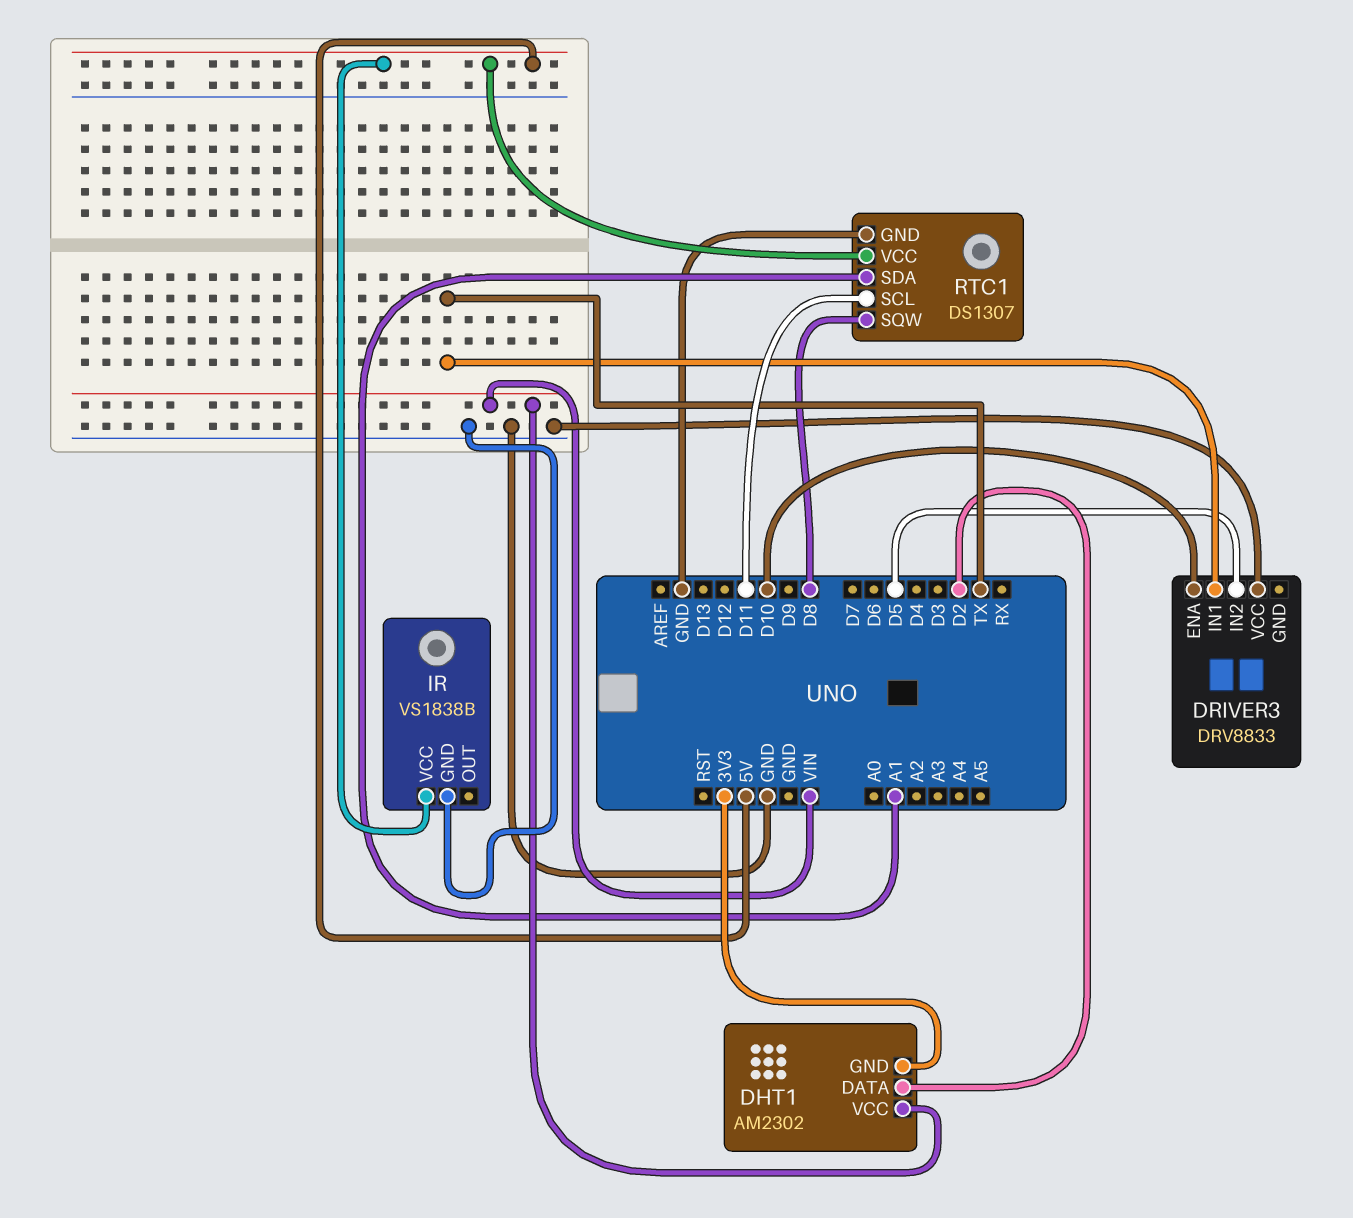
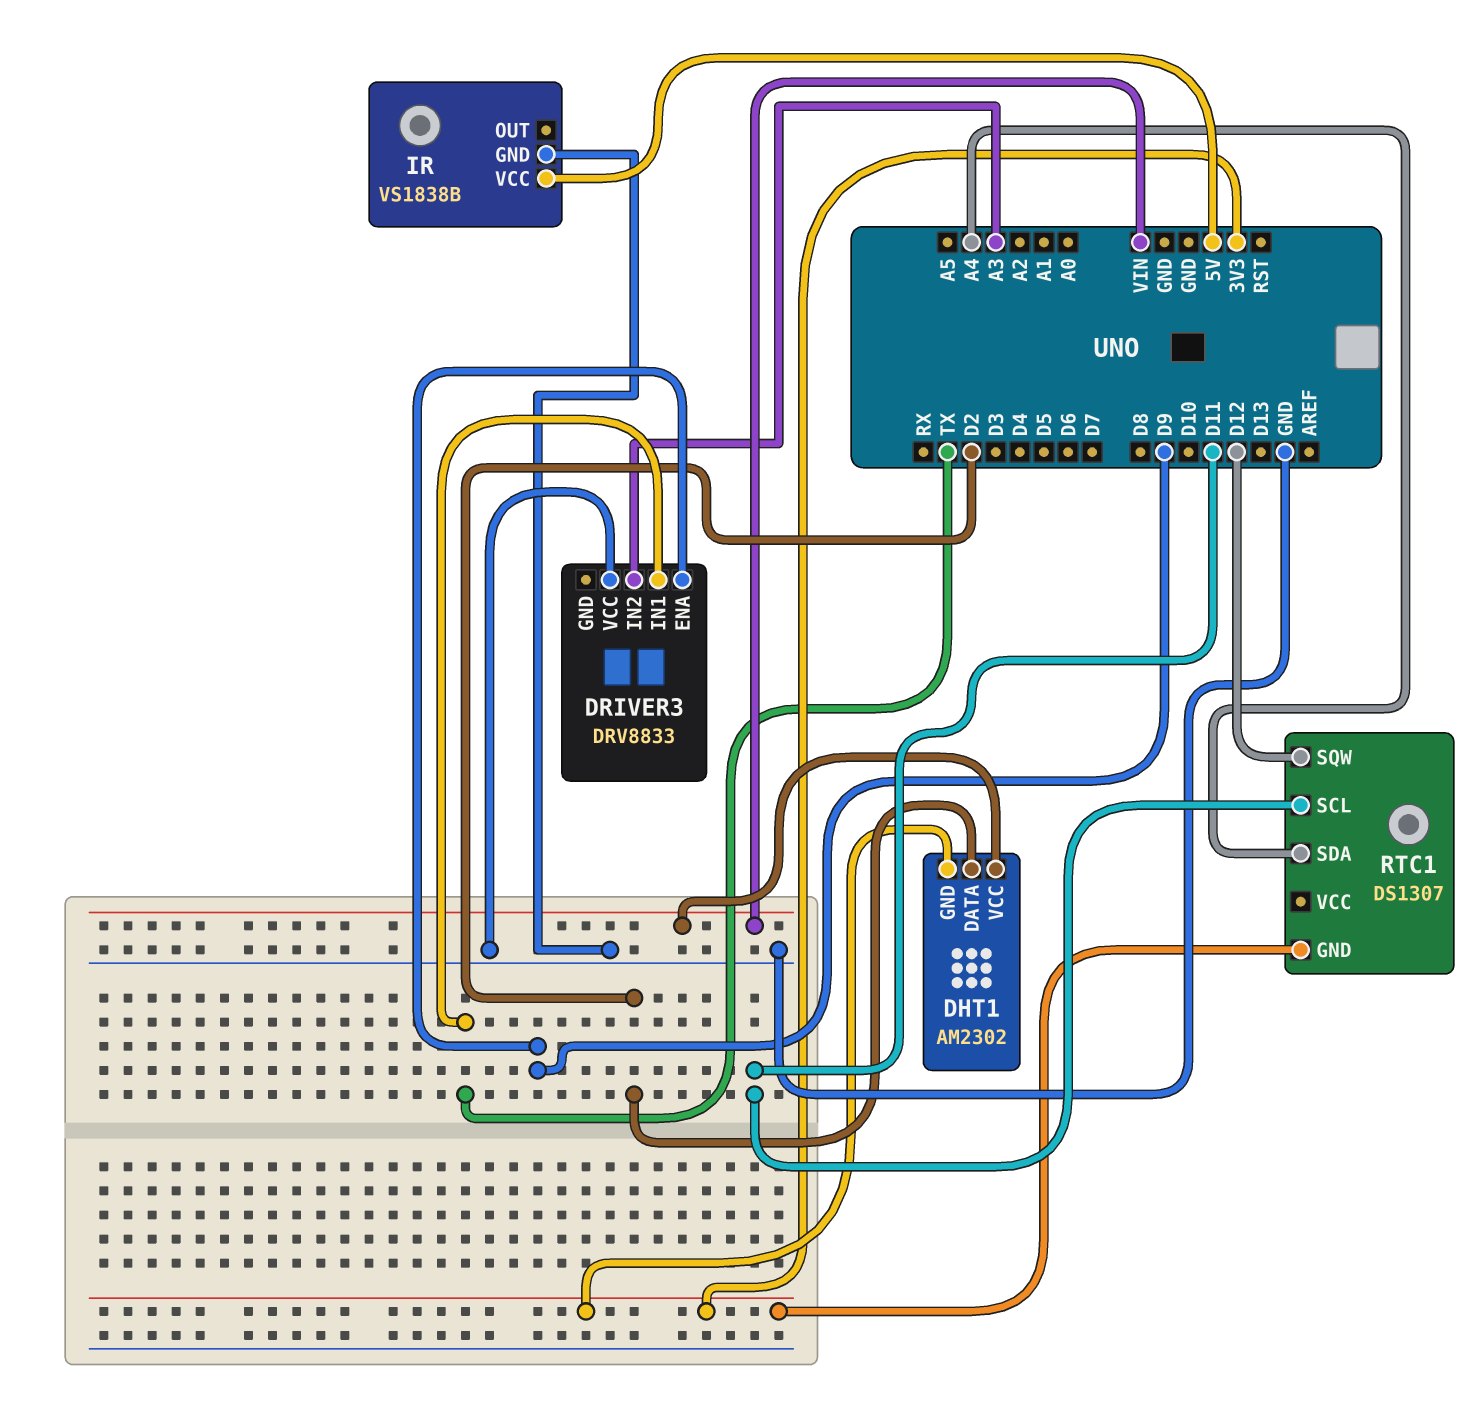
DRIVER3 pin ENA: D10 -> D9
DRIVER3 pin IN2: D5 -> A3
RTC1 pin GND: GND -> 3V3
RTC1 pin SDA: A1 -> A4
RTC1 pin SQW: D8 -> D12
RTC1 pin VCC: 5V -> none

